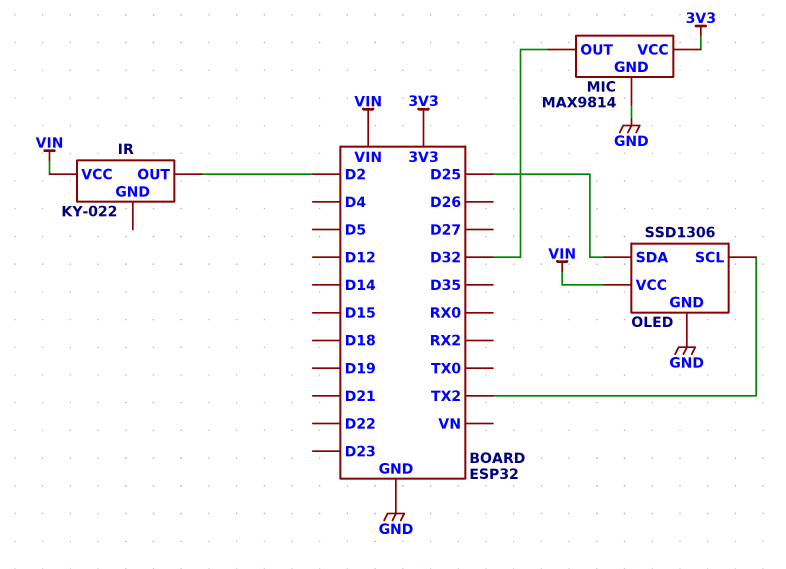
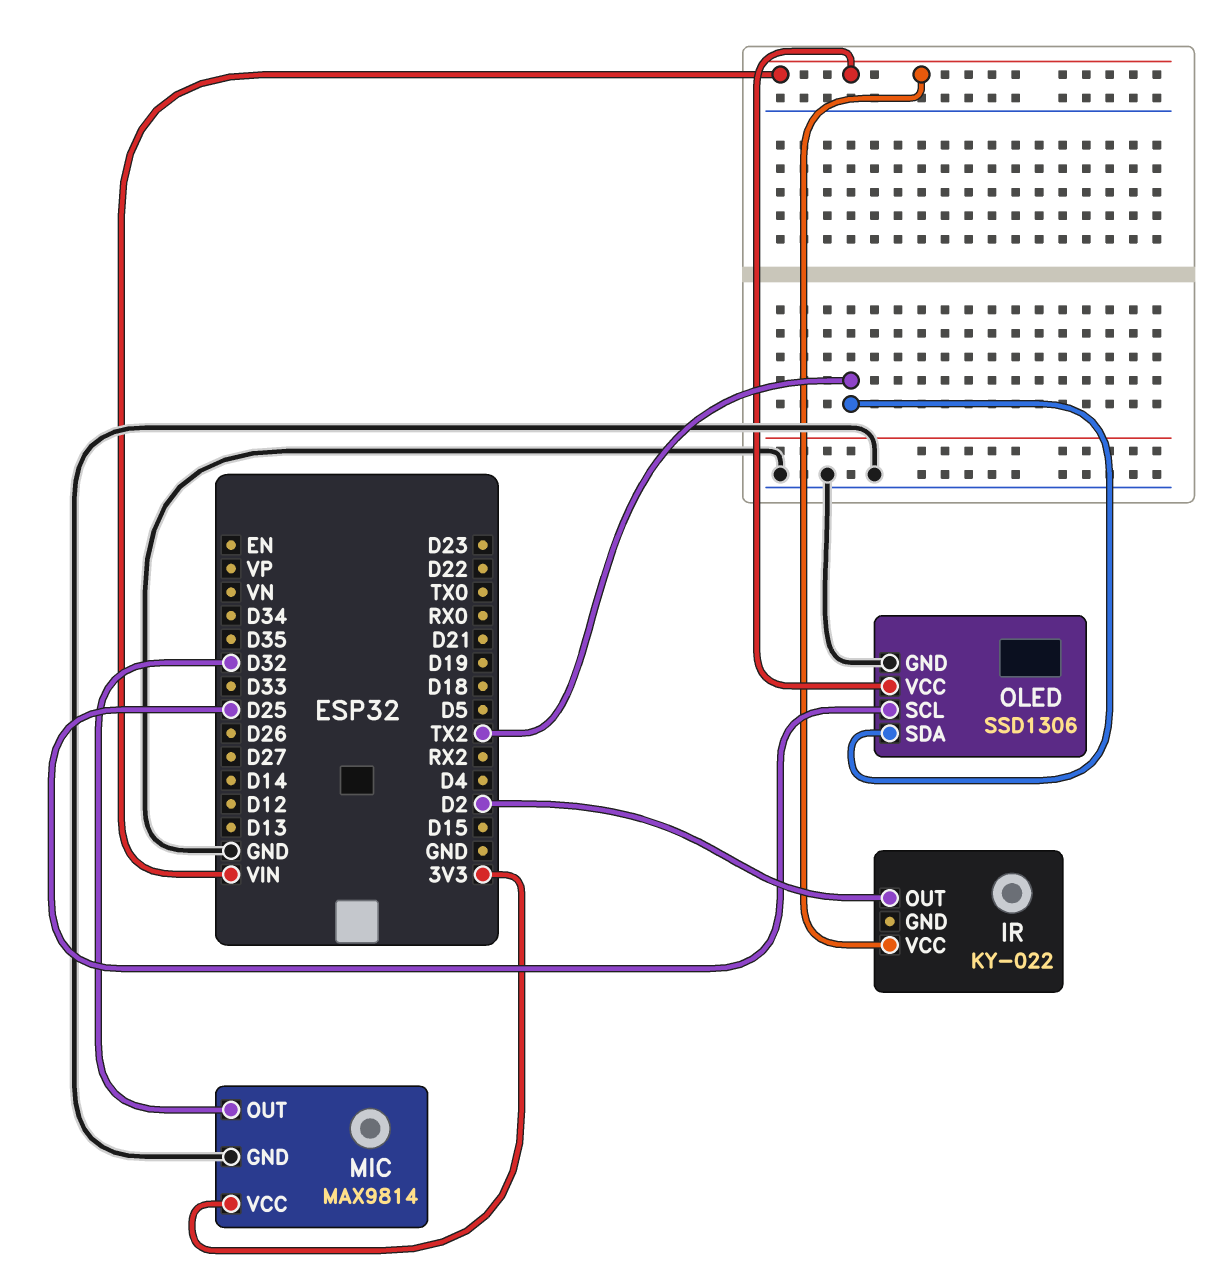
OLED pin SCL: TX2 -> D25
OLED pin SDA: D25 -> TX2

